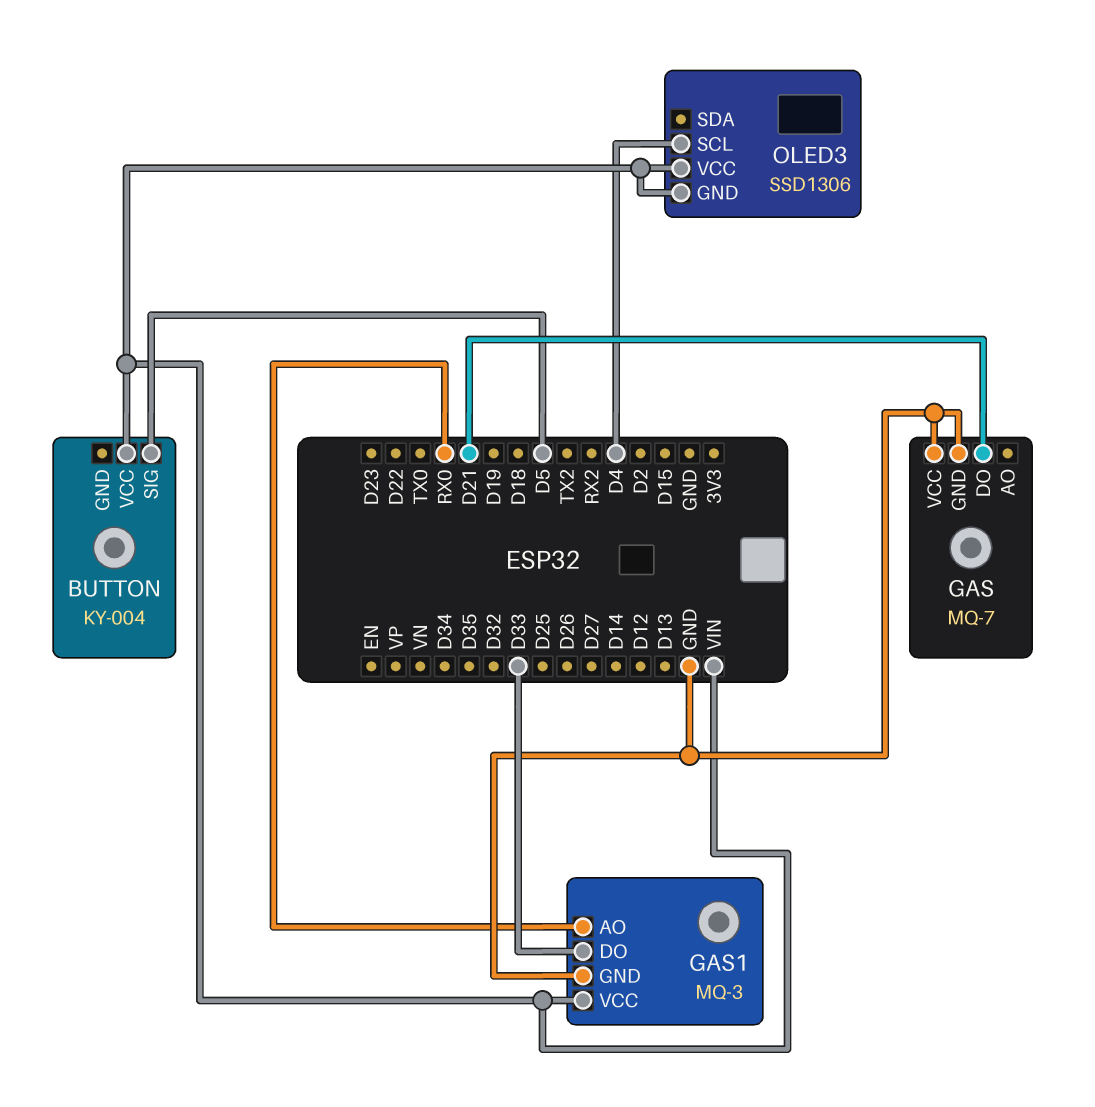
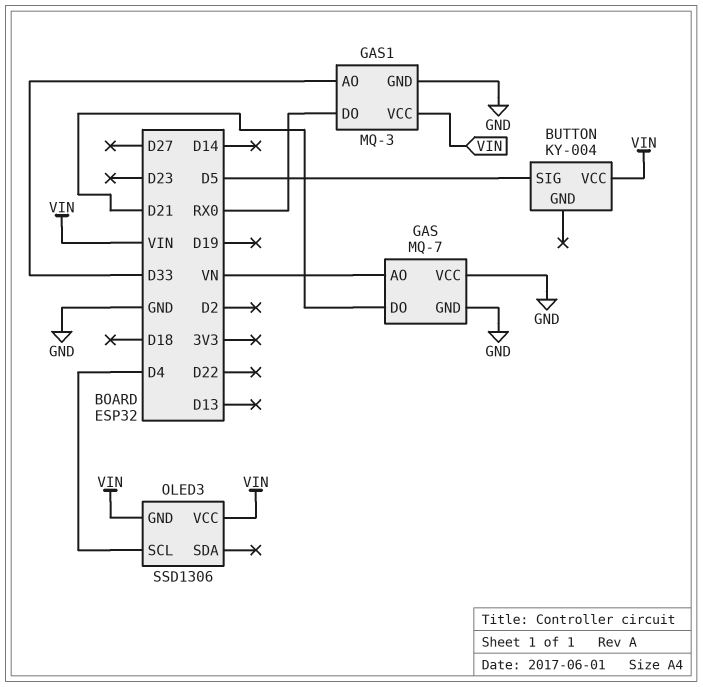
GAS pin AO: none -> VN
GAS1 pin AO: RX0 -> D33
GAS1 pin DO: D33 -> RX0

